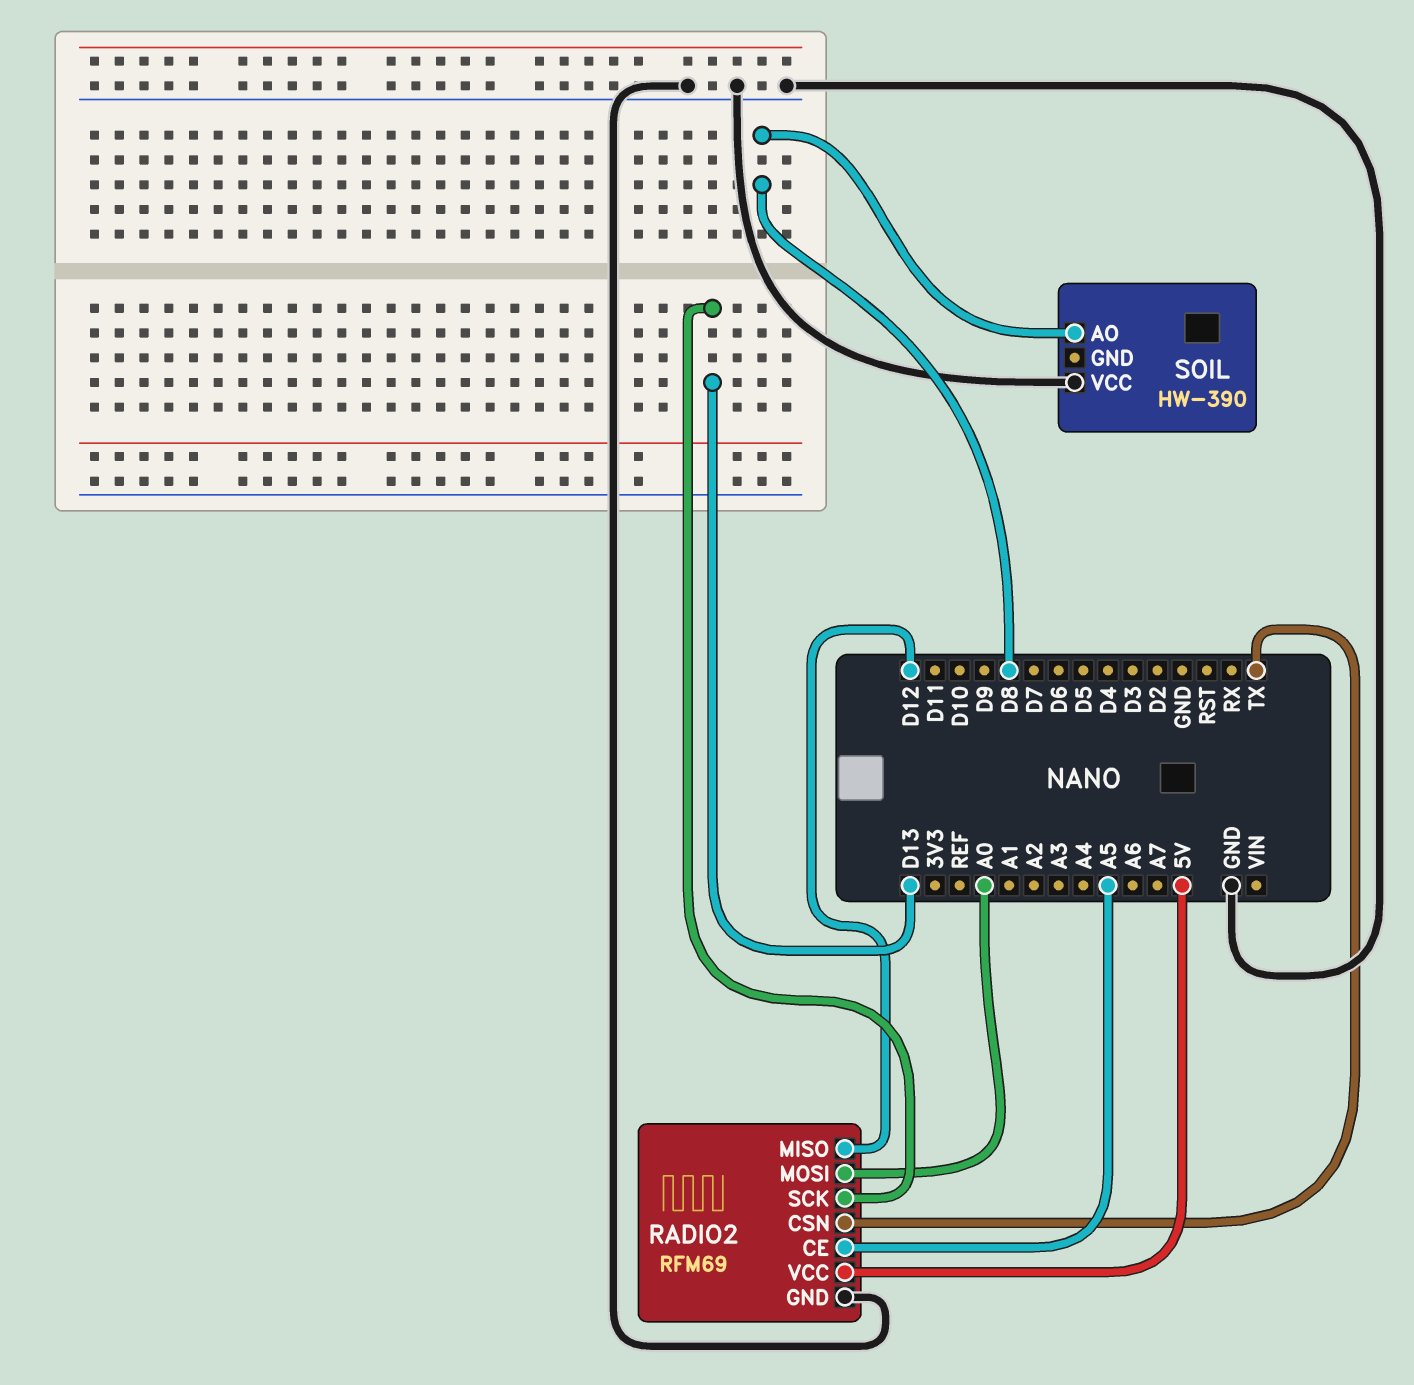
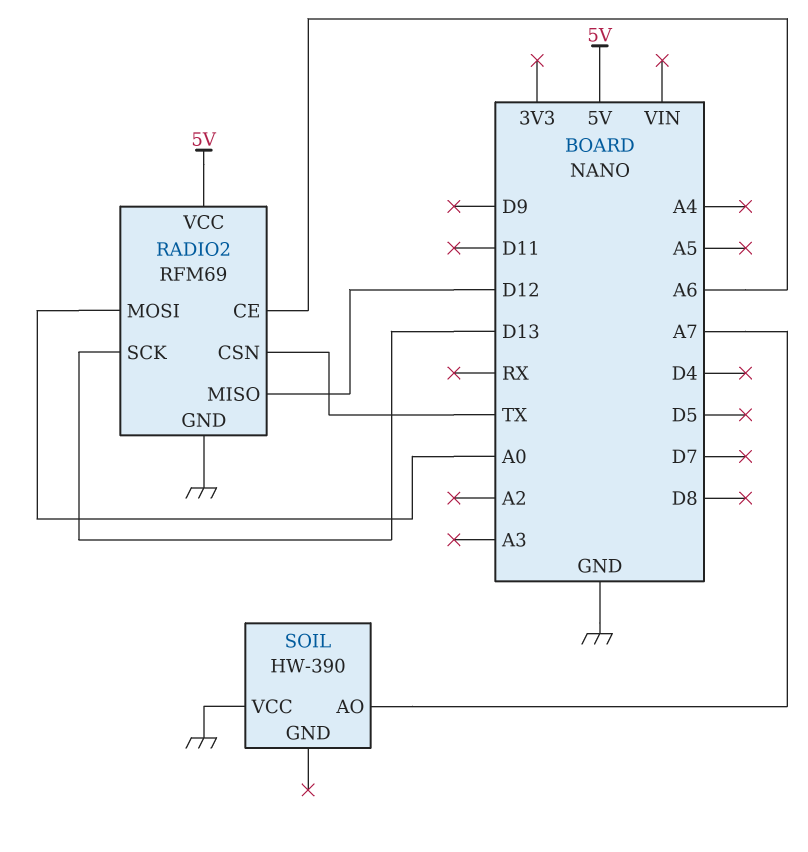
RADIO2 pin CE: A5 -> A6
SOIL pin AO: D8 -> A7

